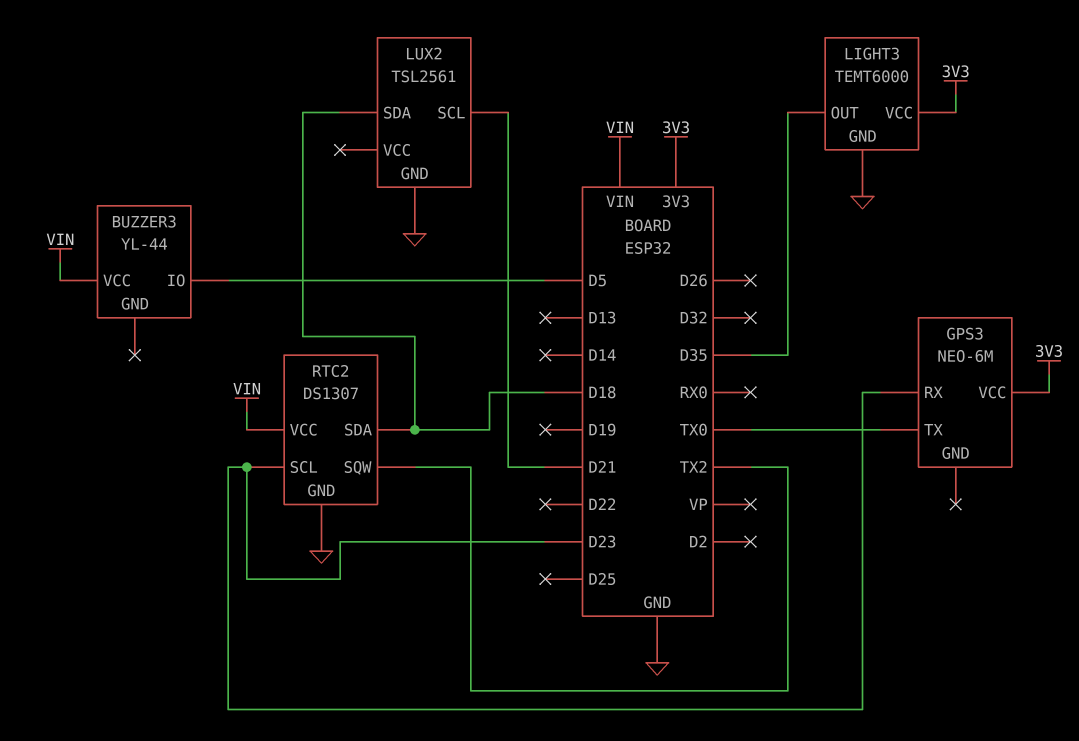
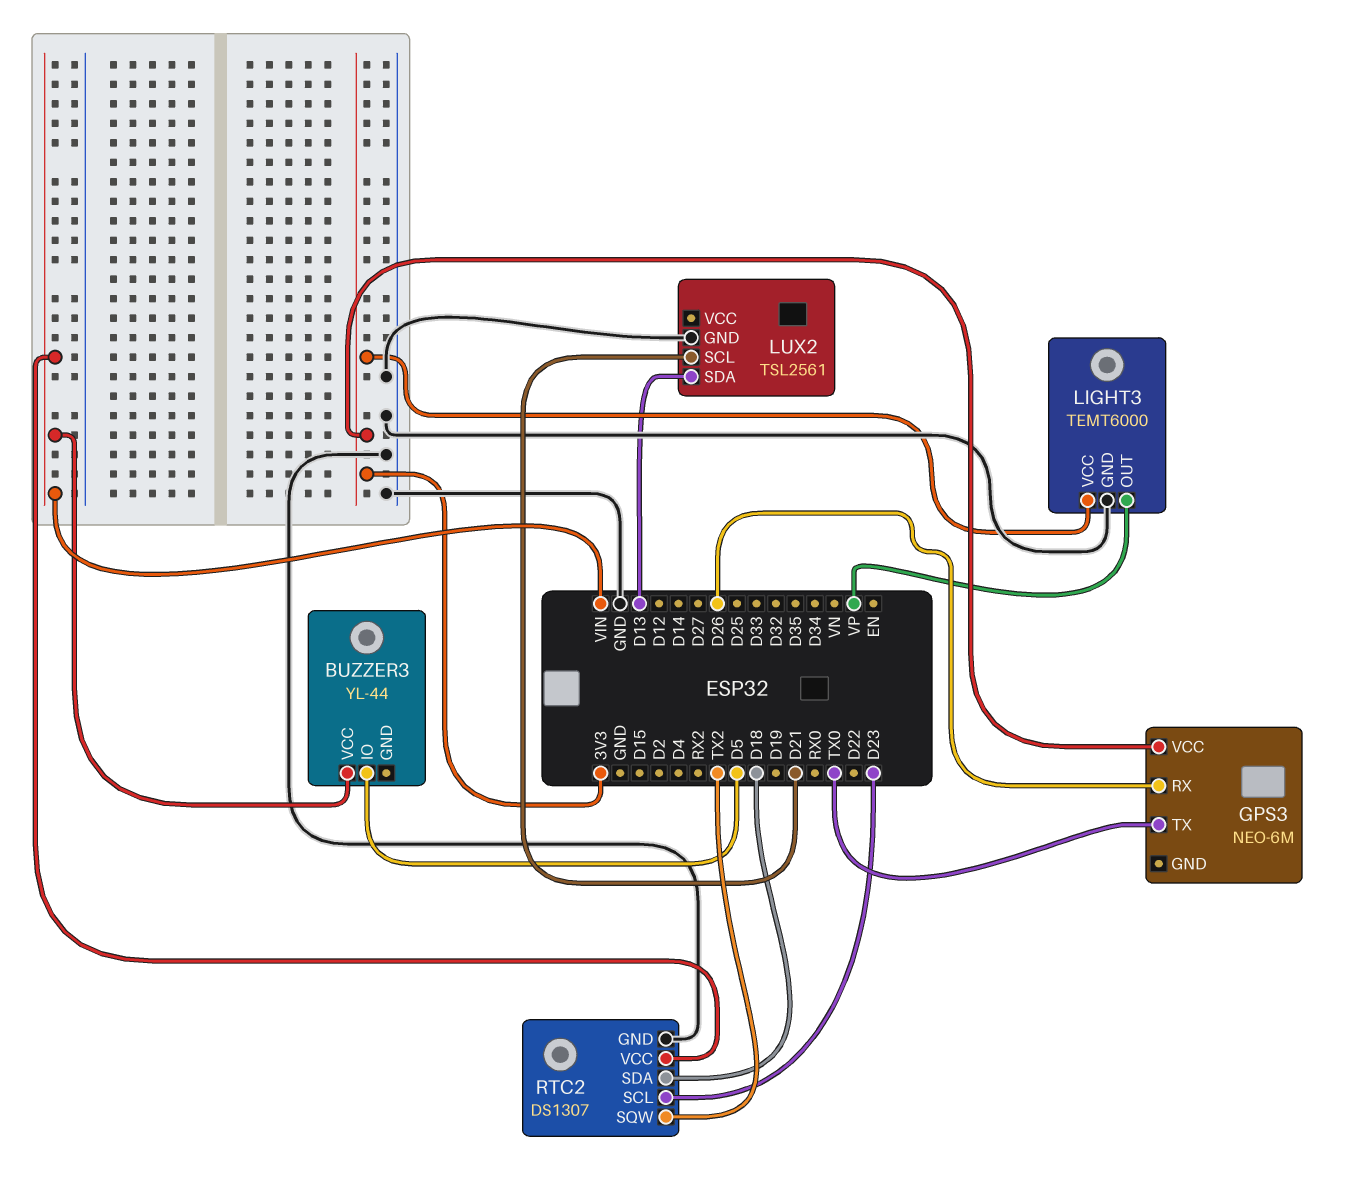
GPS3 pin RX: D23 -> D26
LIGHT3 pin OUT: D35 -> VP
LUX2 pin SDA: D18 -> D13

